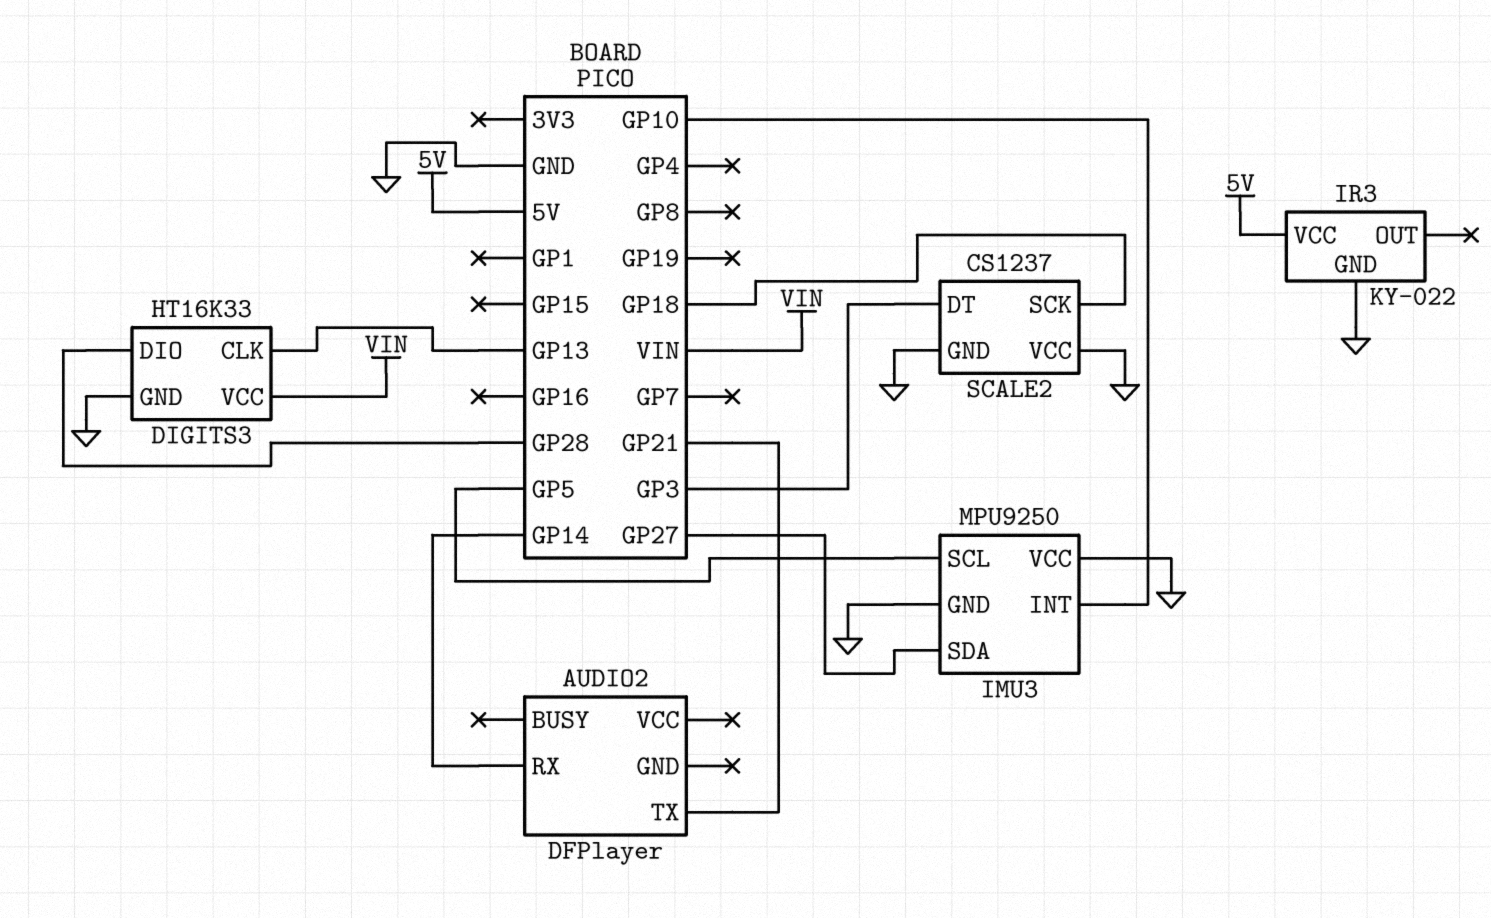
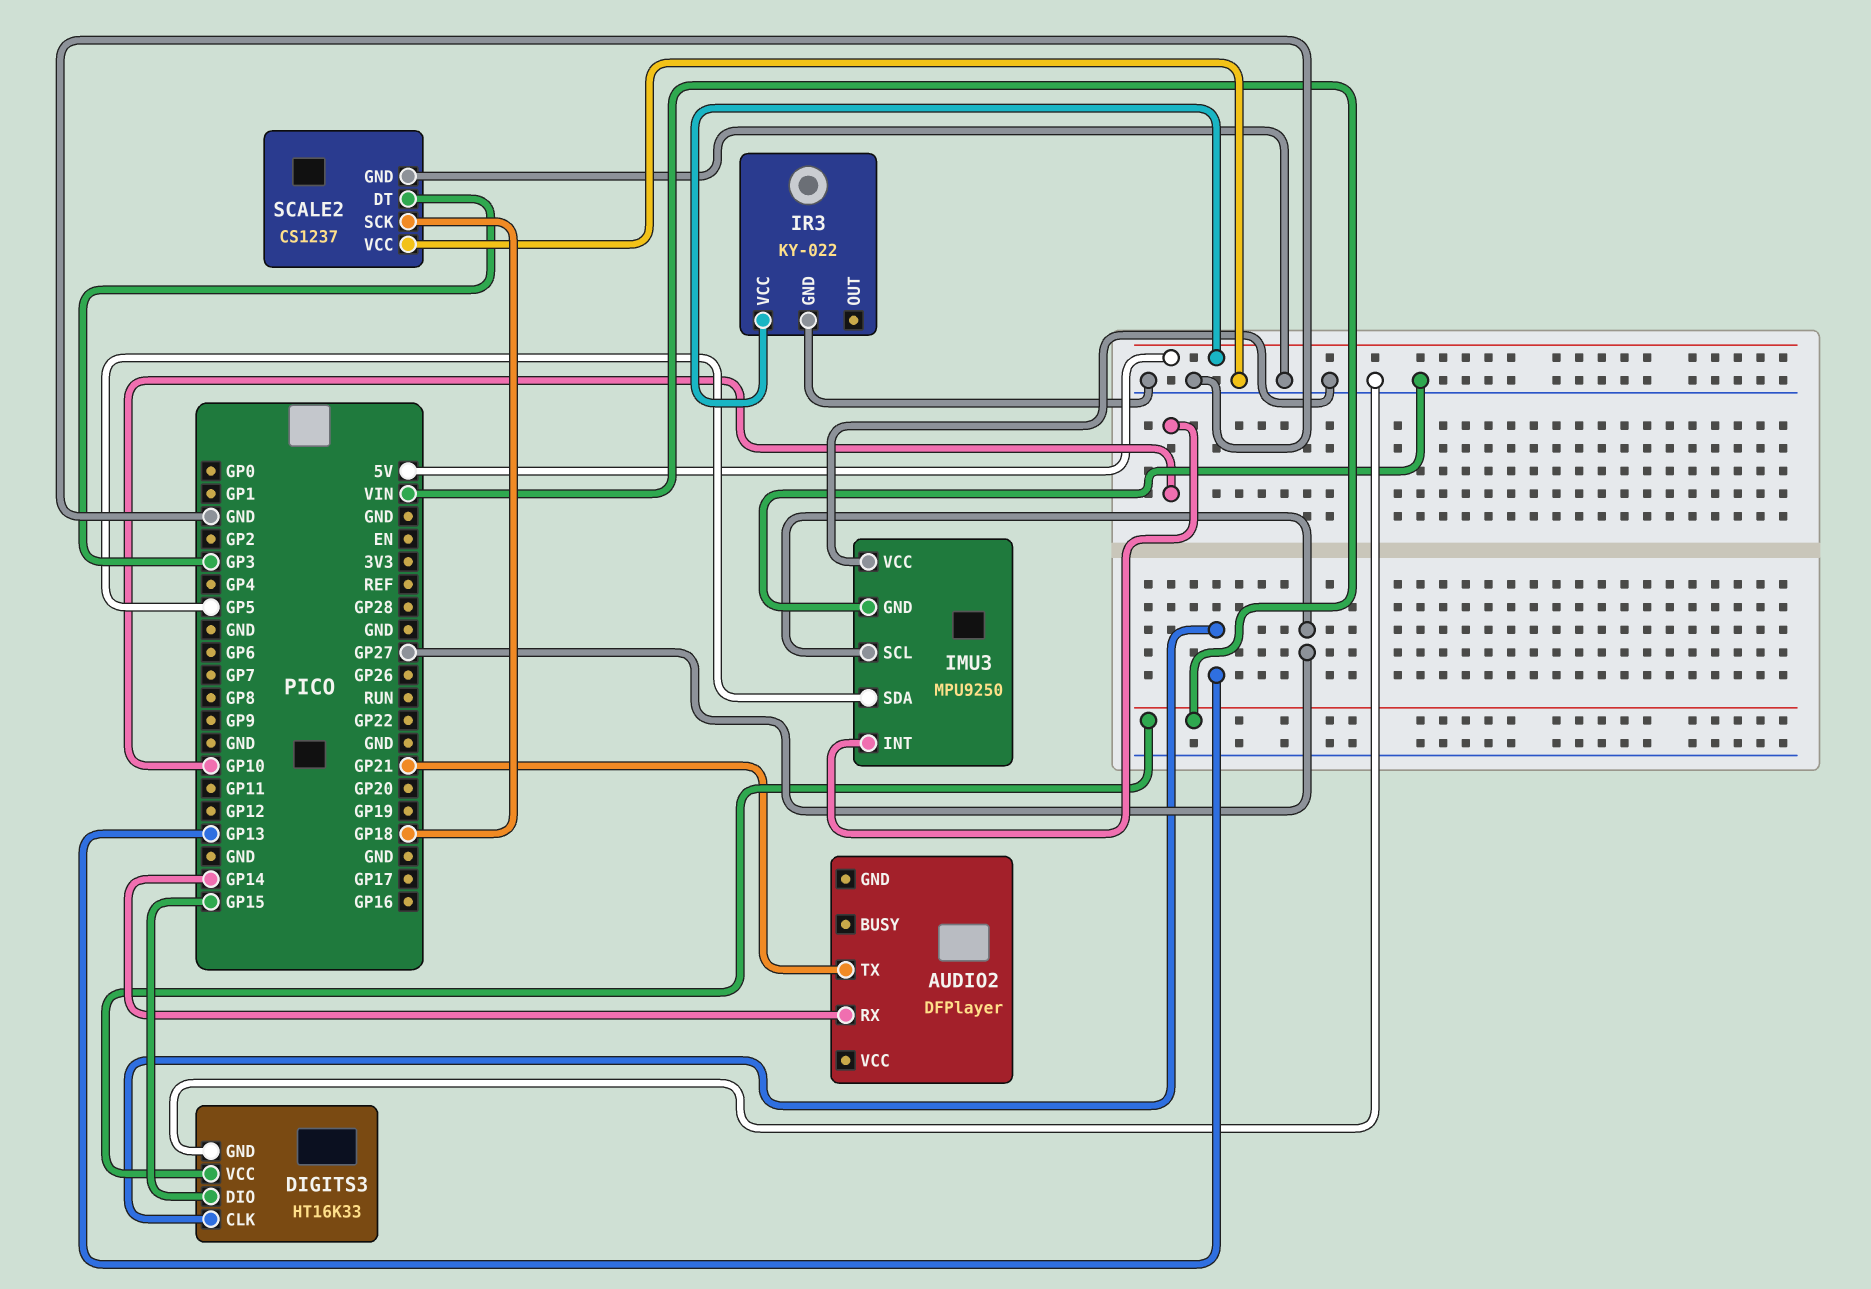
DIGITS3 pin DIO: GP28 -> GP15
IMU3 pin SCL: GP5 -> GP27
IMU3 pin SDA: GP27 -> GP5

